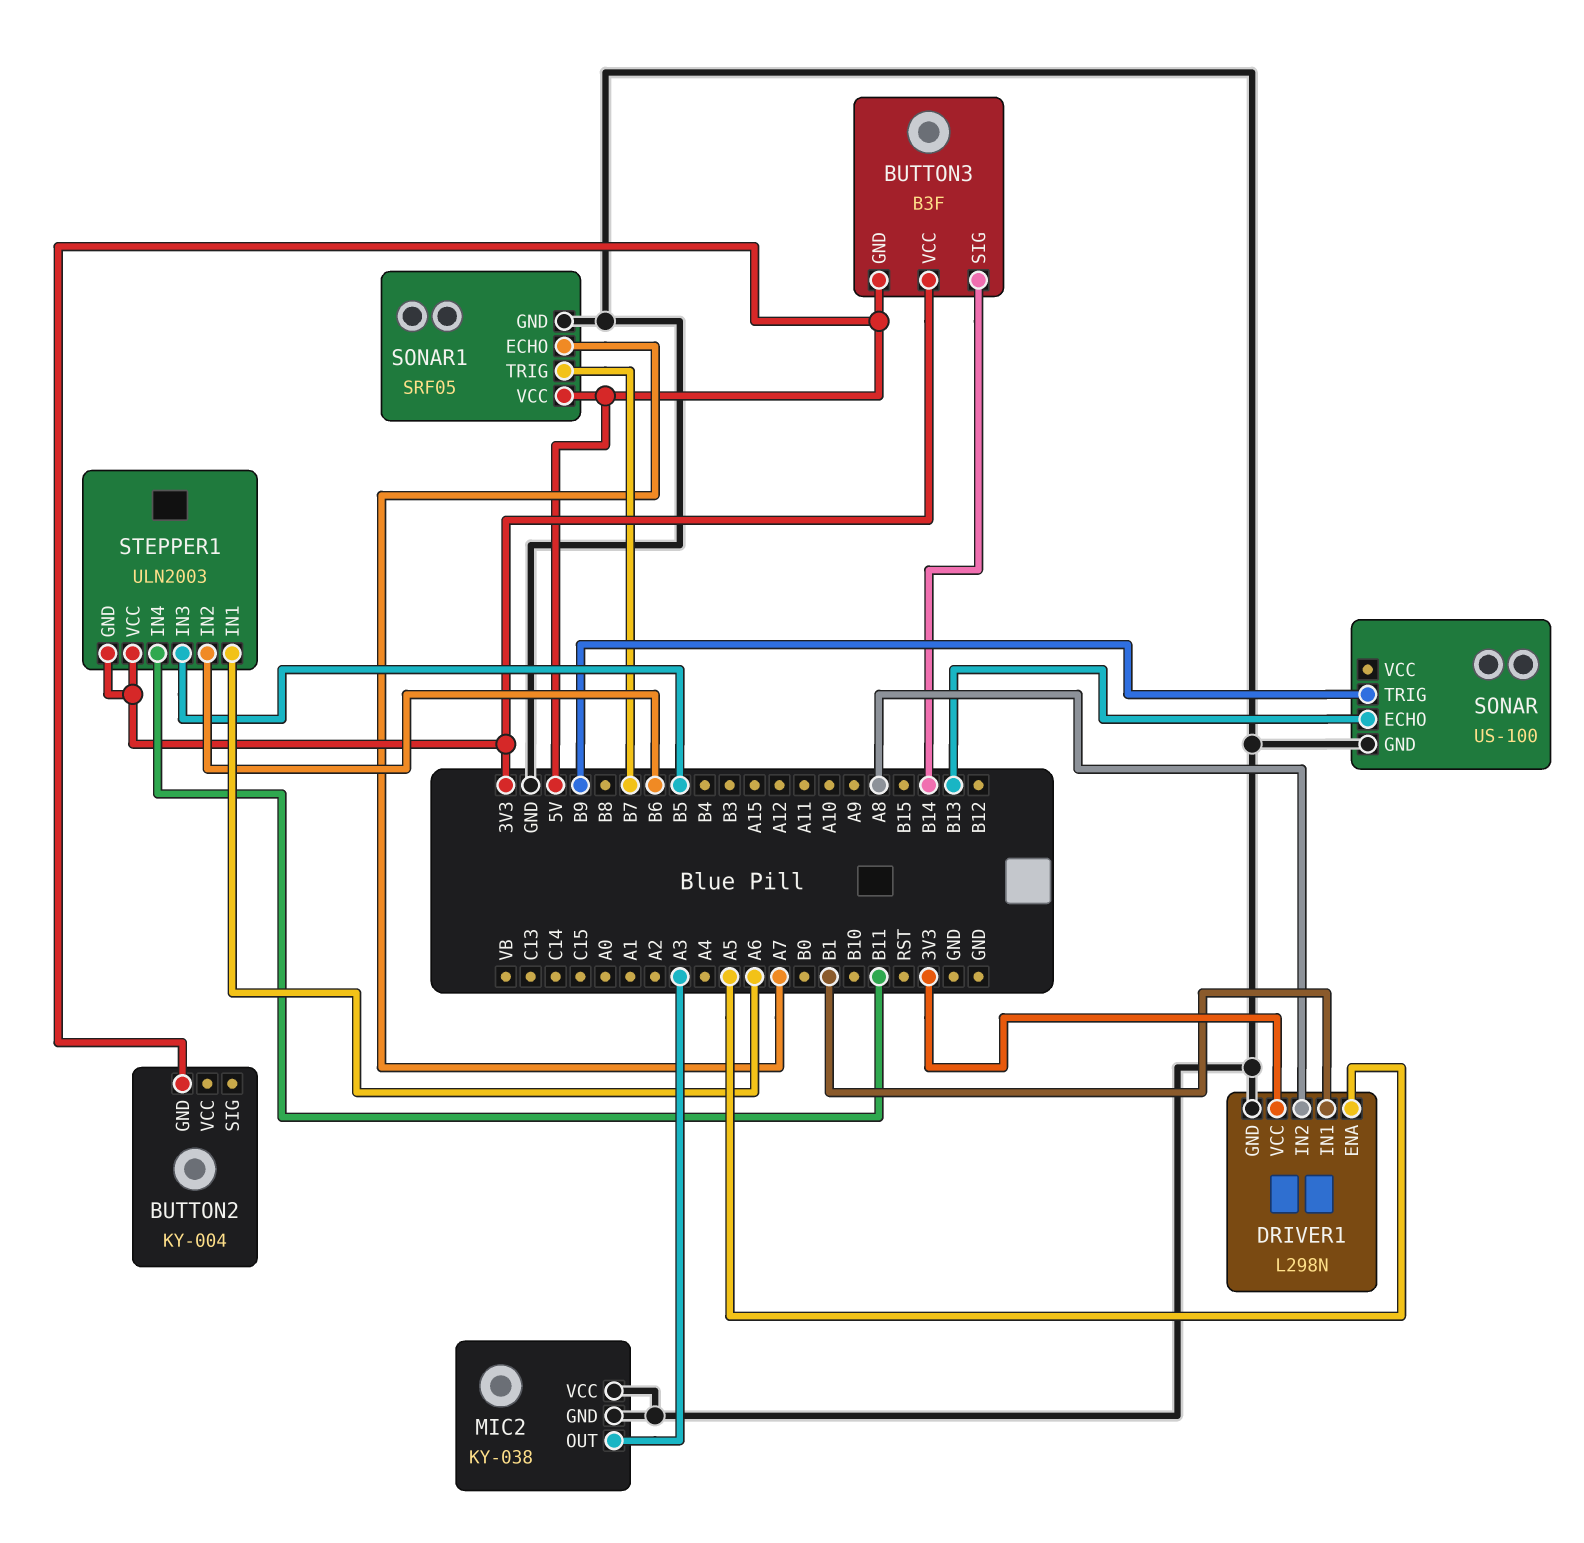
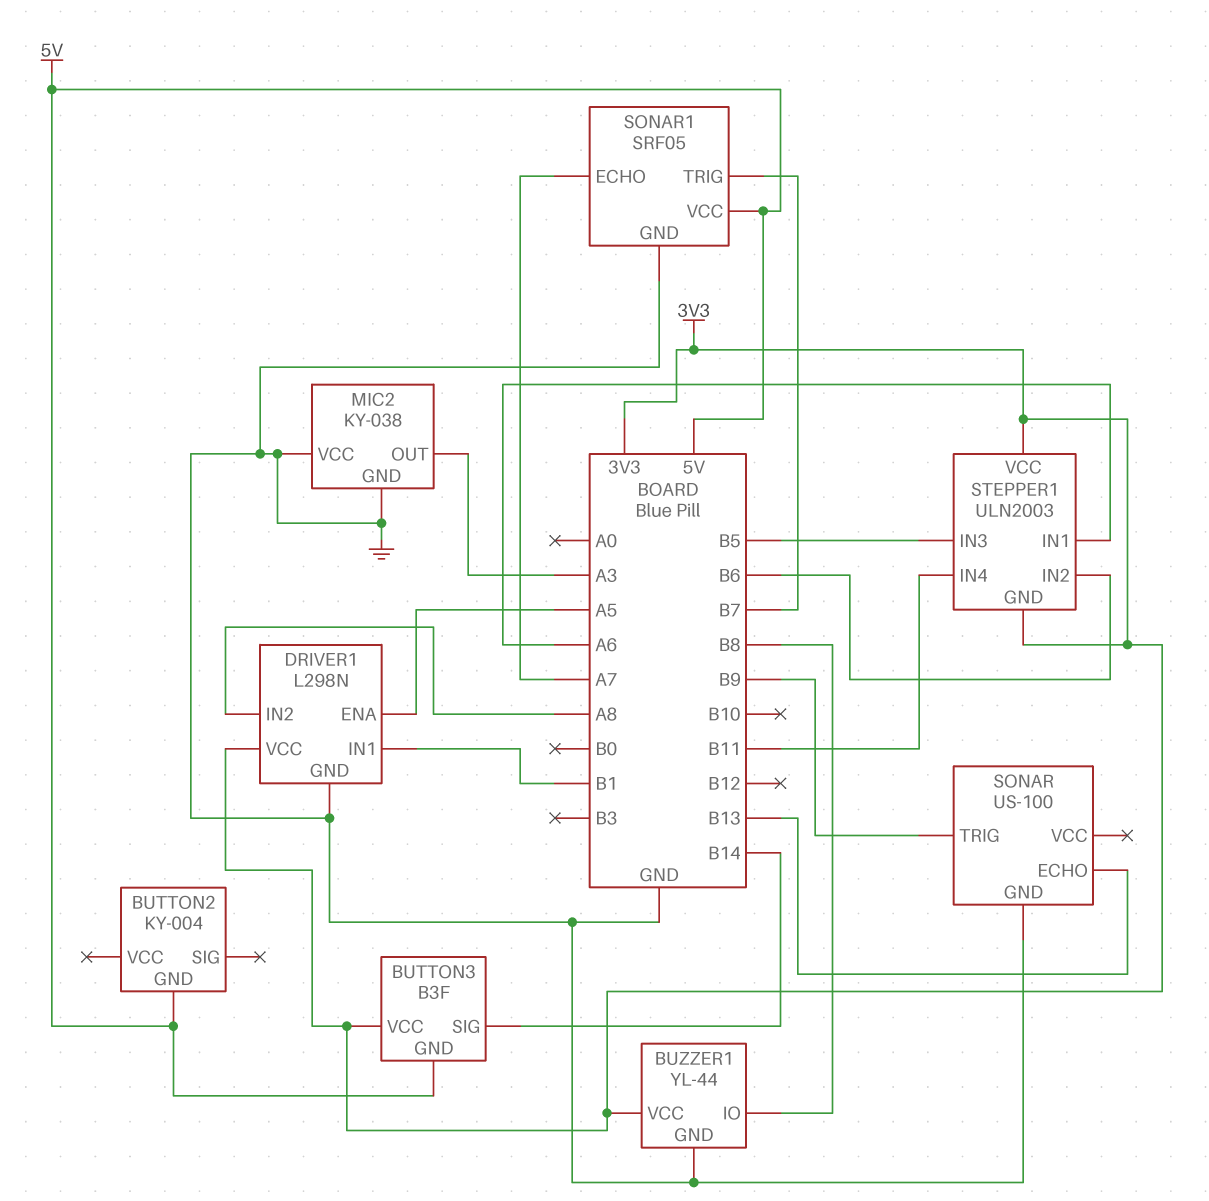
BUZZER1: none -> YL-44
BUZZER1 pin GND: none -> GND
BUZZER1 pin IO: none -> B8
BUZZER1 pin VCC: none -> 3V3

